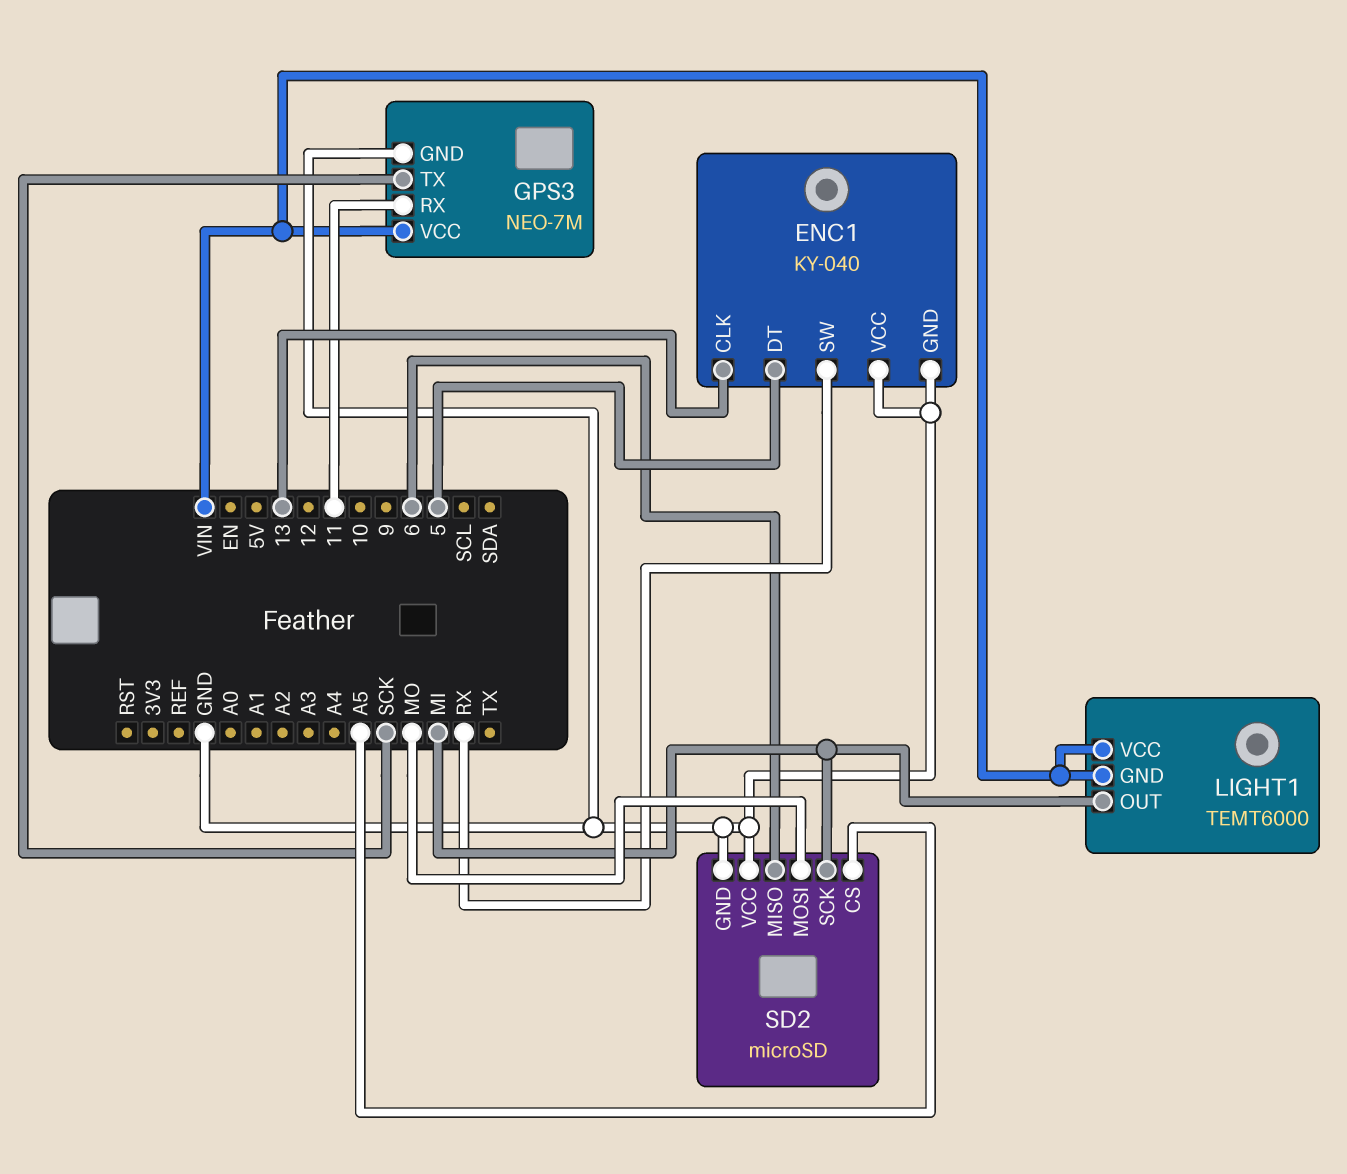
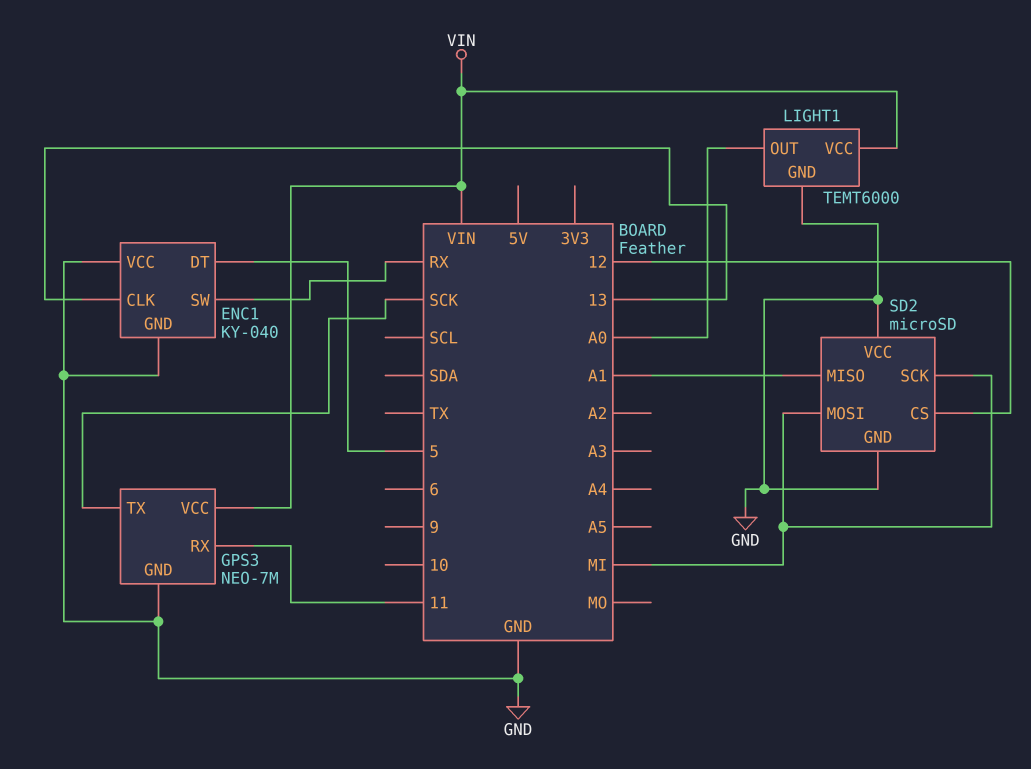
LIGHT1 pin GND: VIN -> GND
LIGHT1 pin OUT: MI -> A0
SD2 pin CS: A5 -> 12
SD2 pin MISO: 6 -> A1
SD2 pin MOSI: MO -> MI

